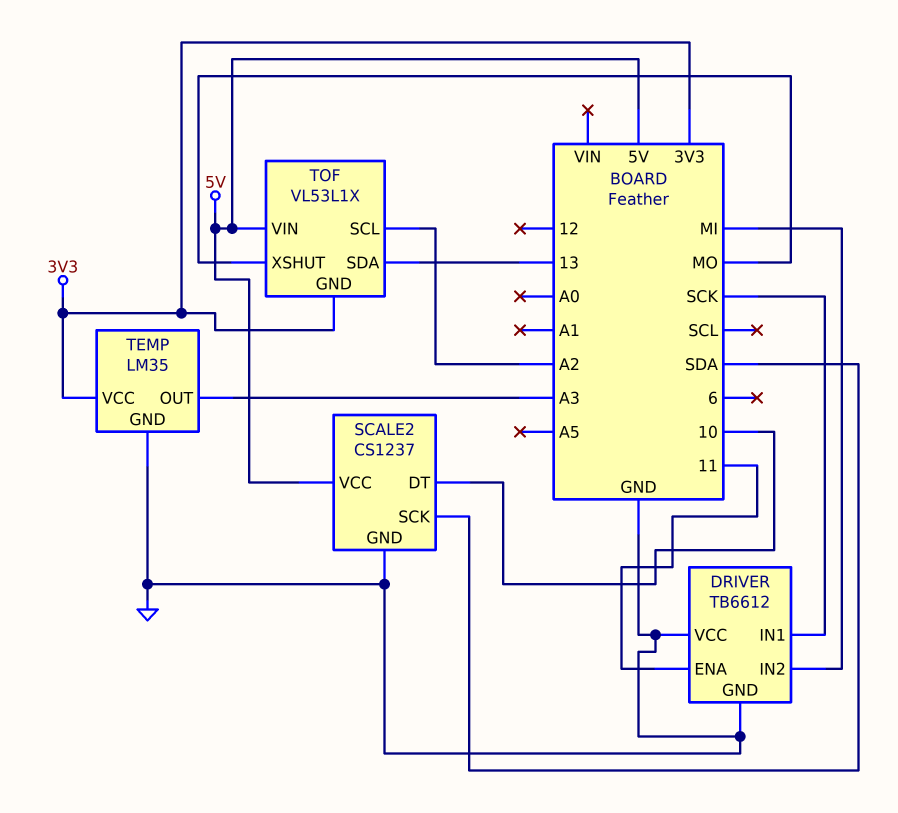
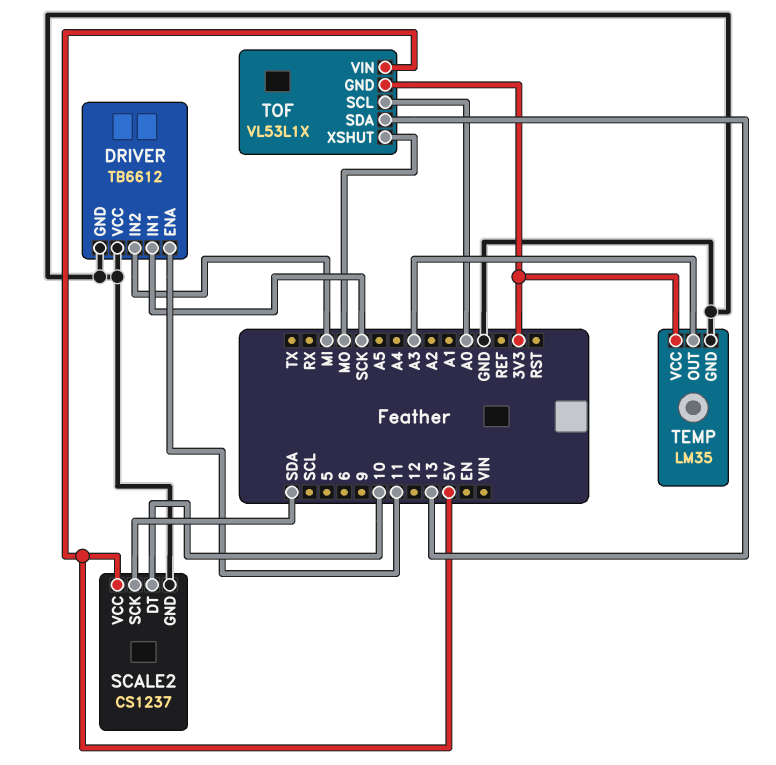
TOF pin SCL: A2 -> A0

